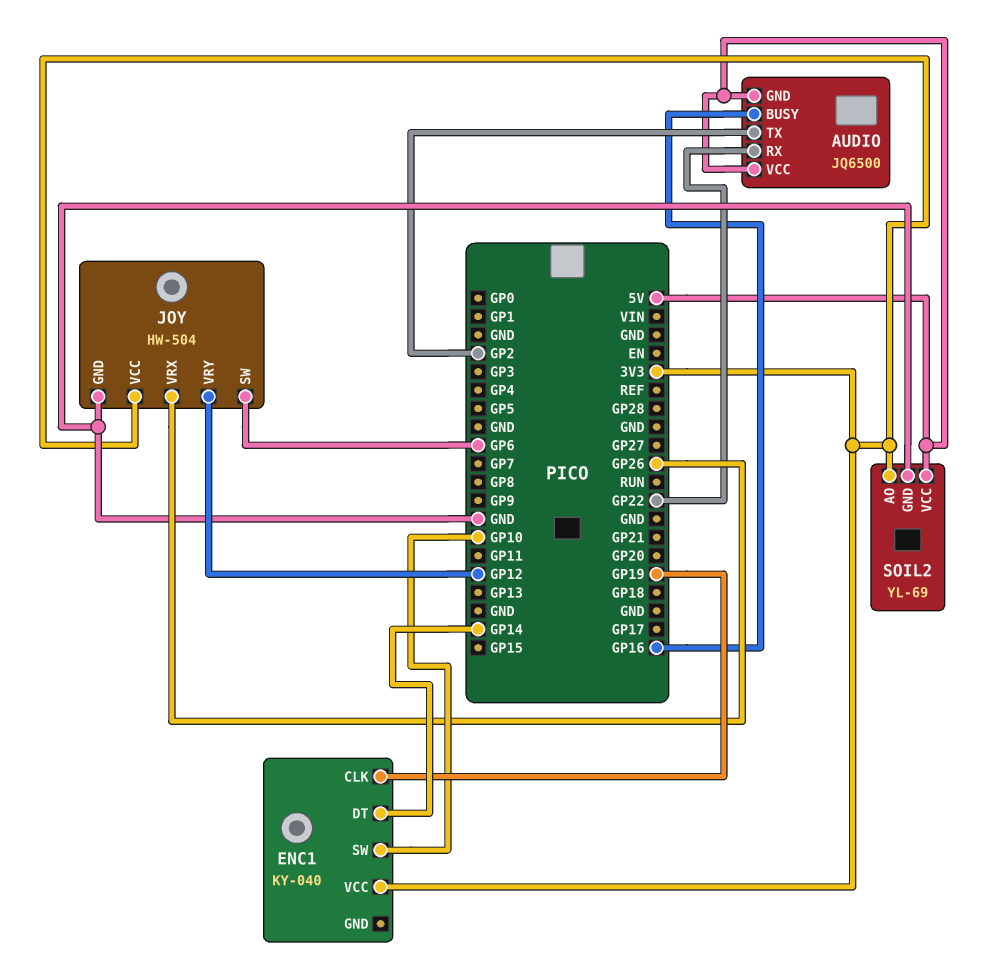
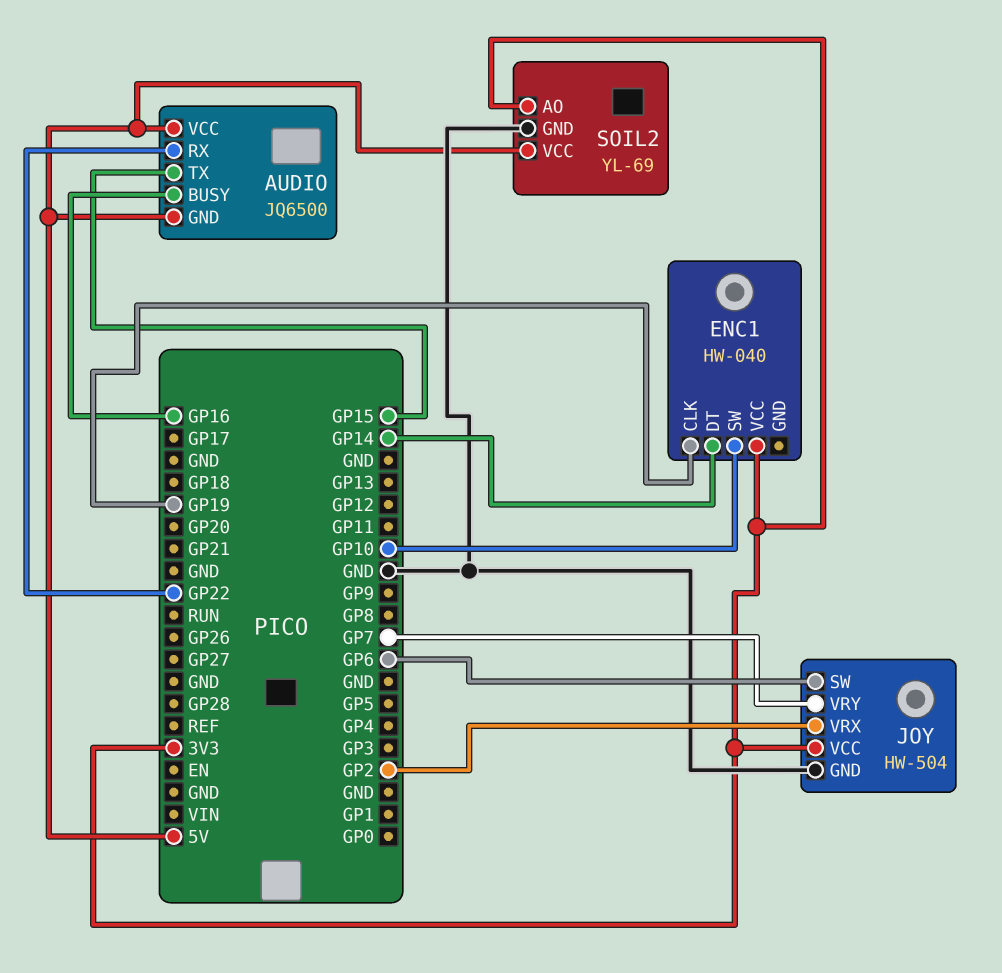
AUDIO pin TX: GP2 -> GP15
ENC1: KY-040 -> HW-040
JOY pin VRX: GP26 -> GP2
JOY pin VRY: GP12 -> GP7

